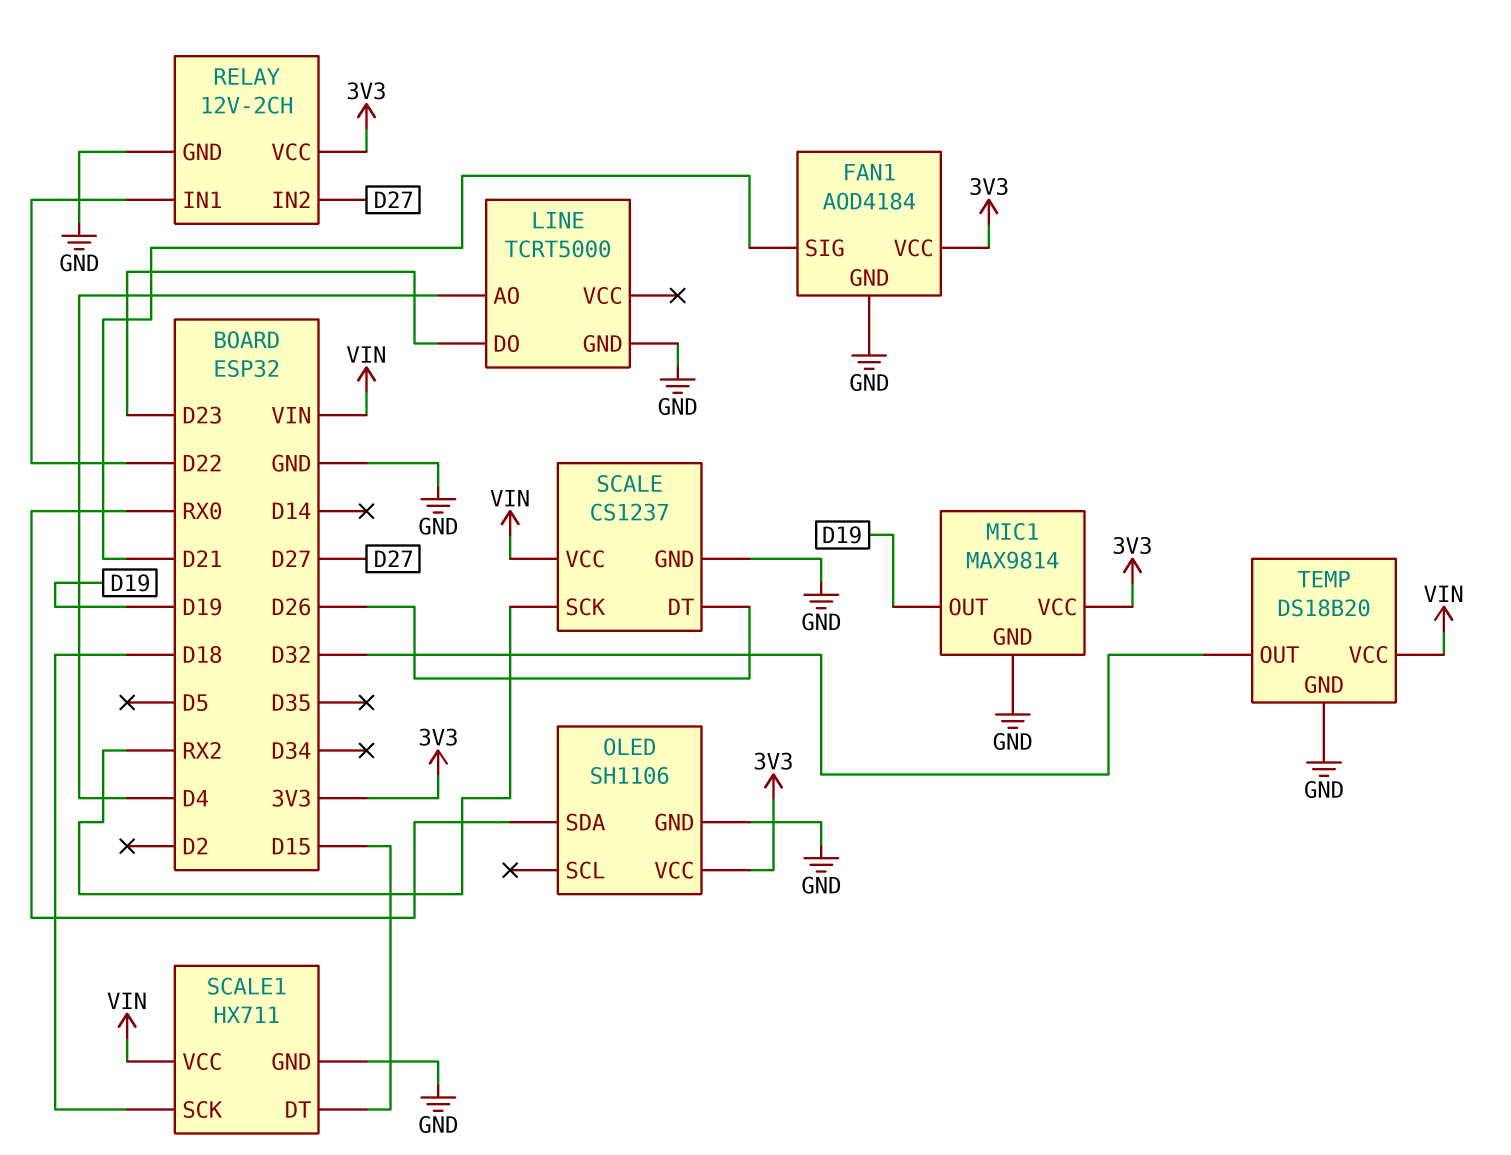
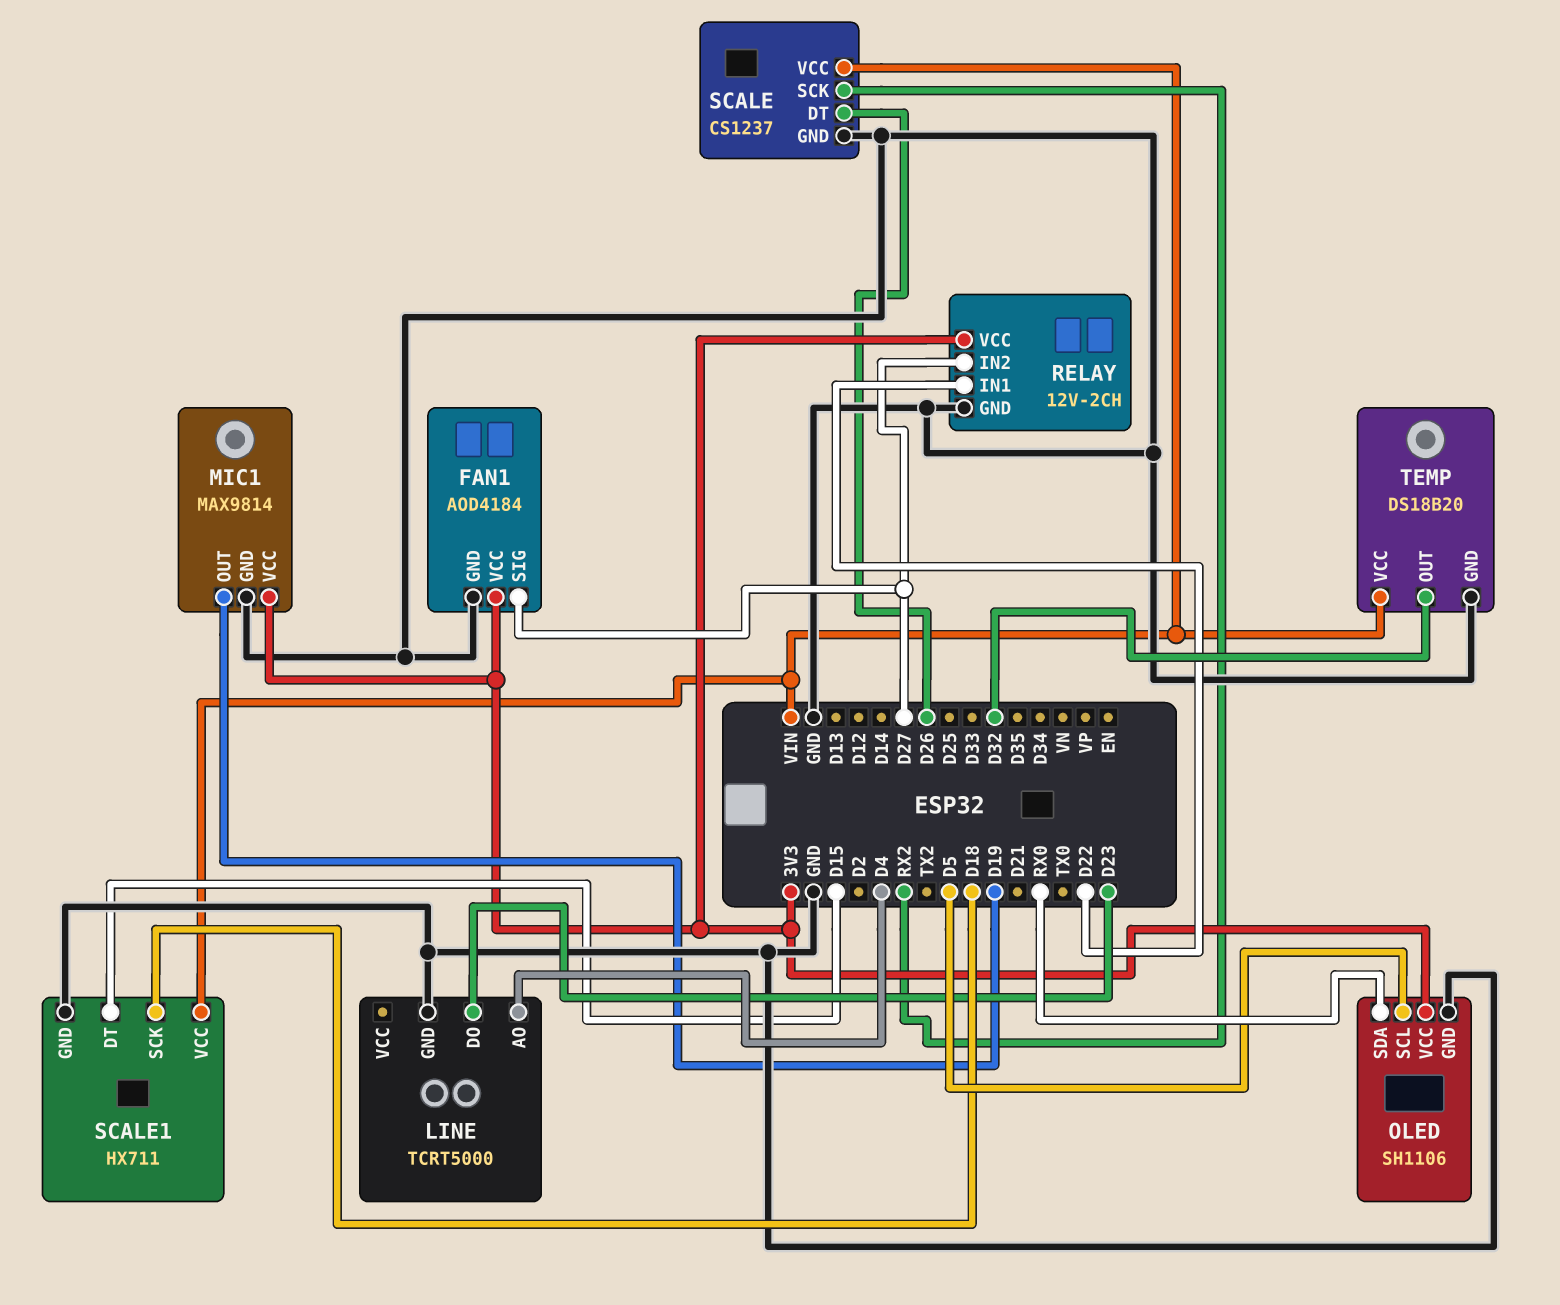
FAN1 pin SIG: D21 -> D27
OLED pin SCL: none -> D5

